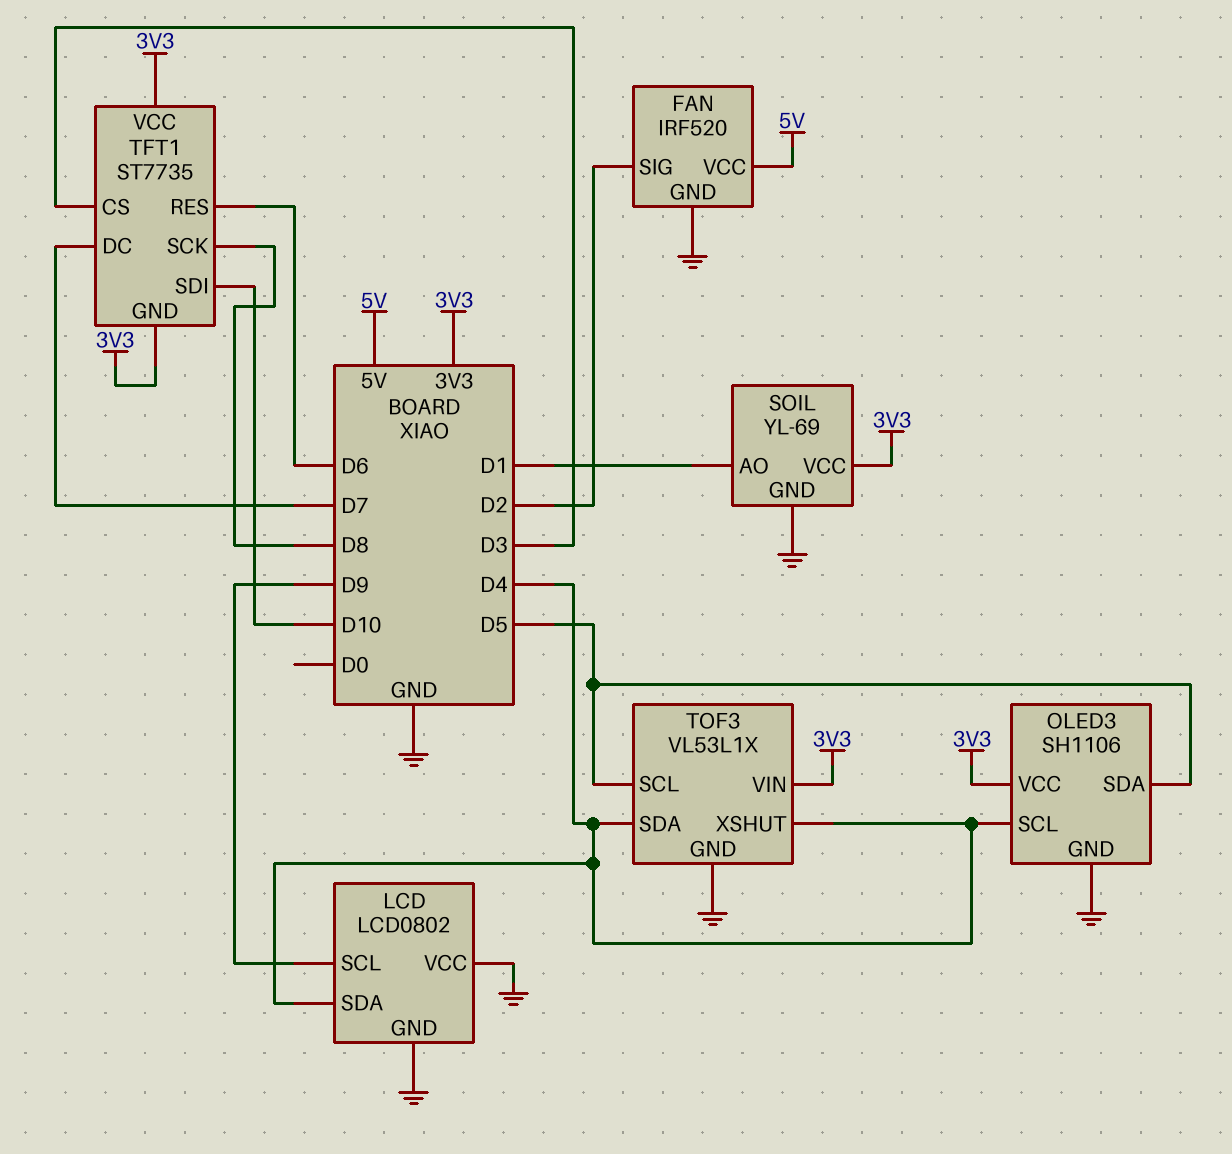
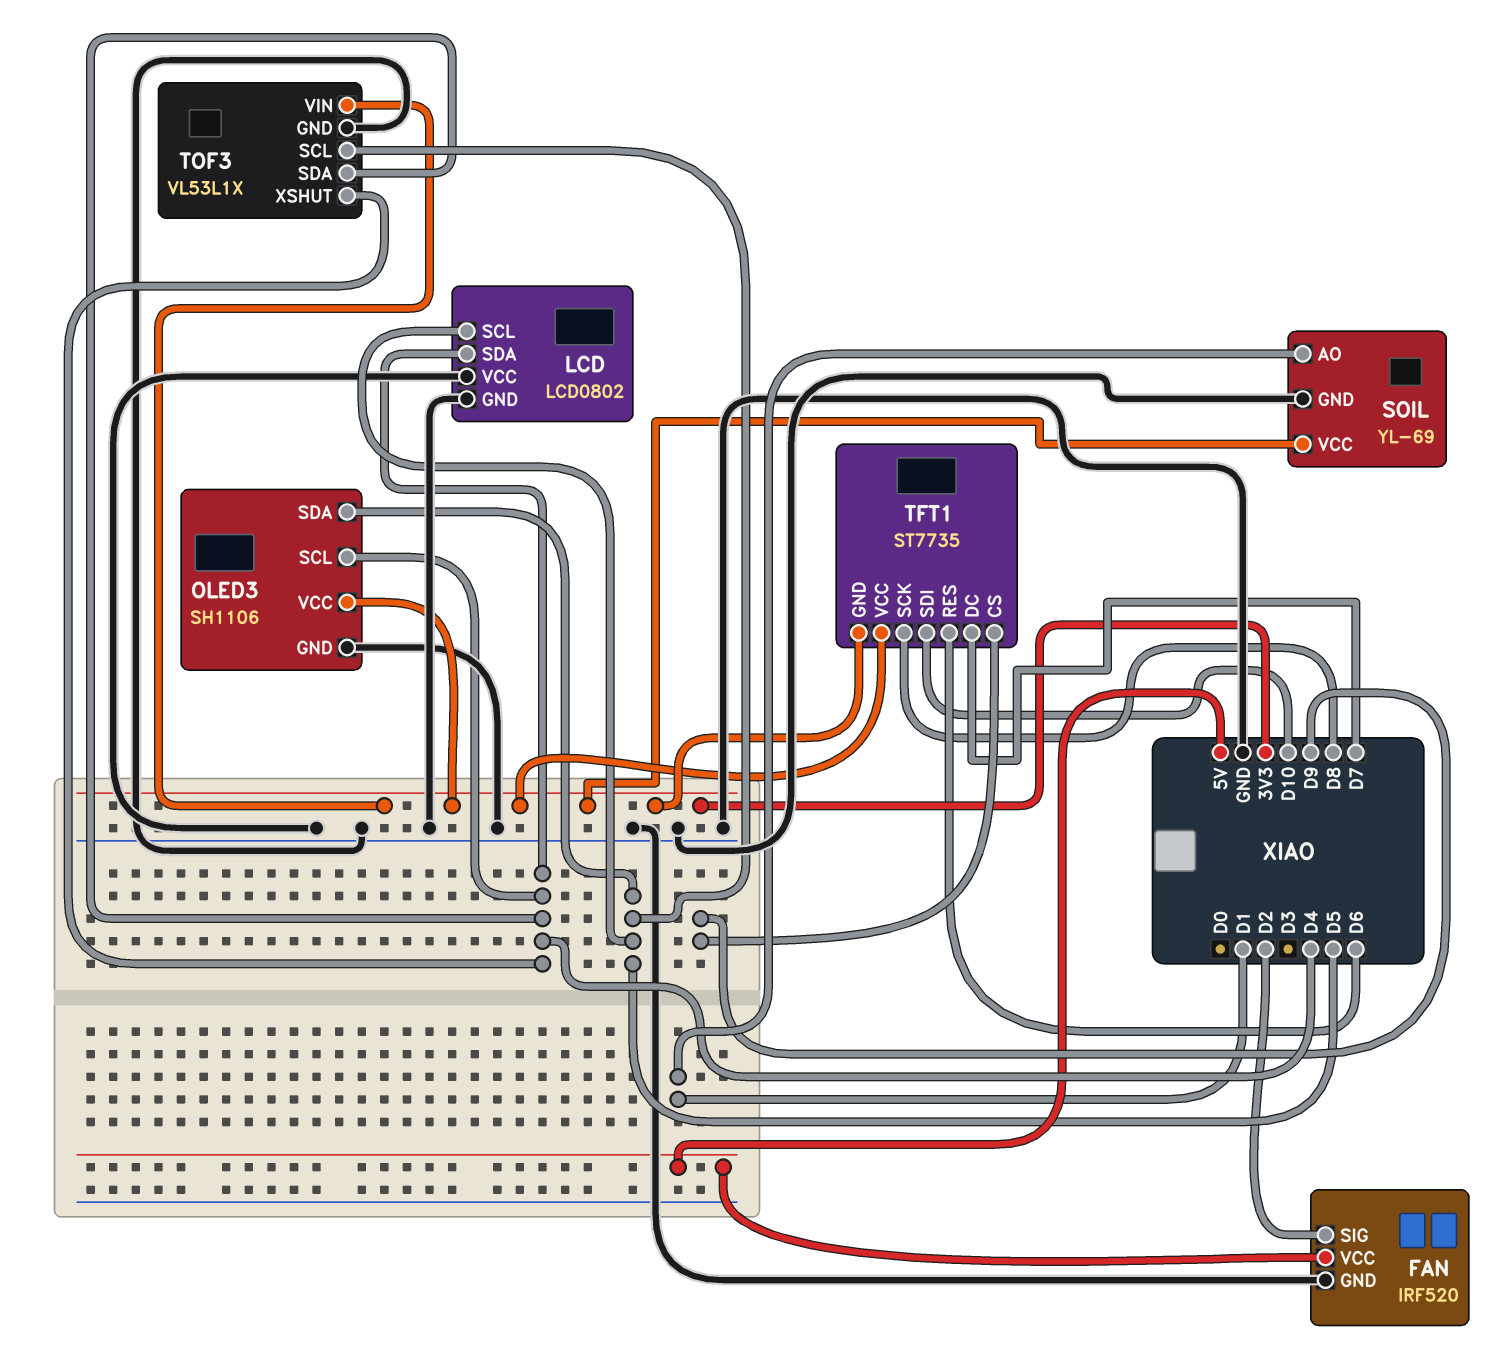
LCD pin SCL: D9 -> D5
TFT1 pin CS: D3 -> D9

